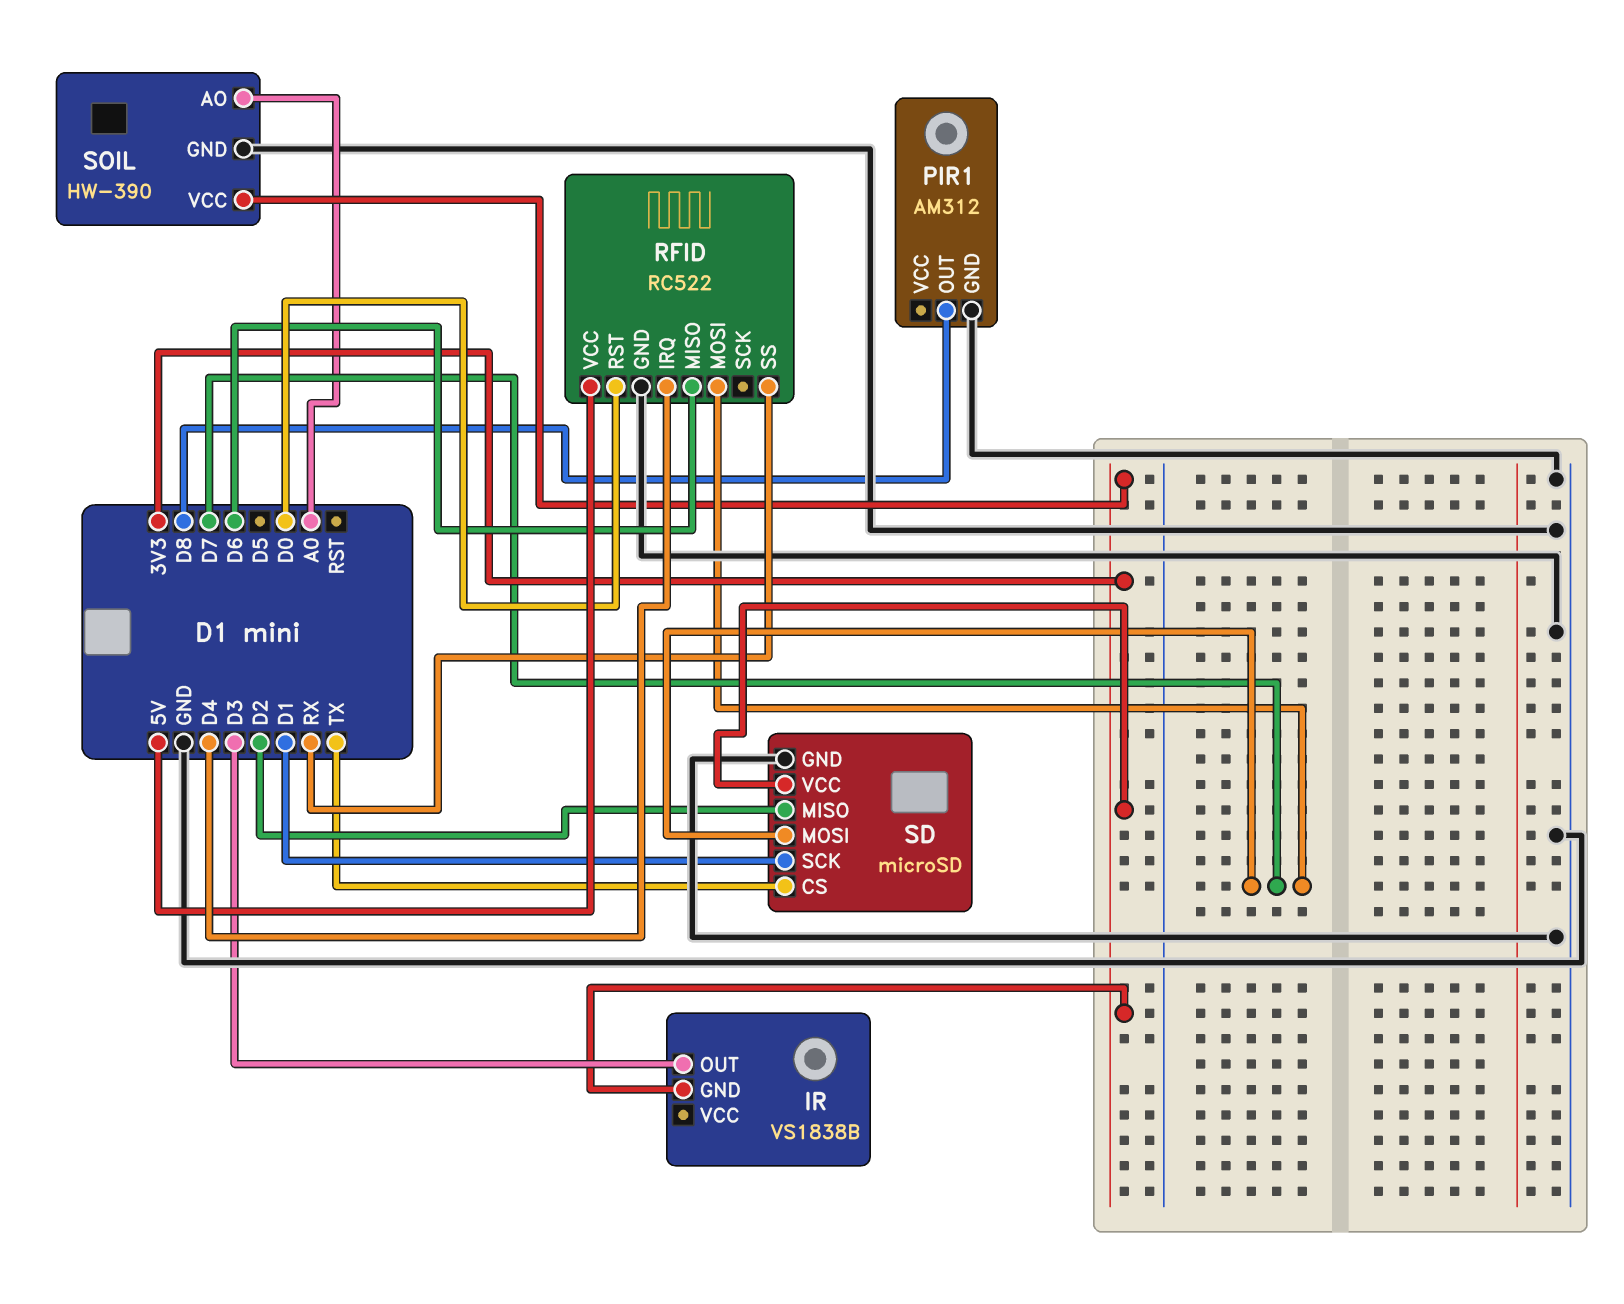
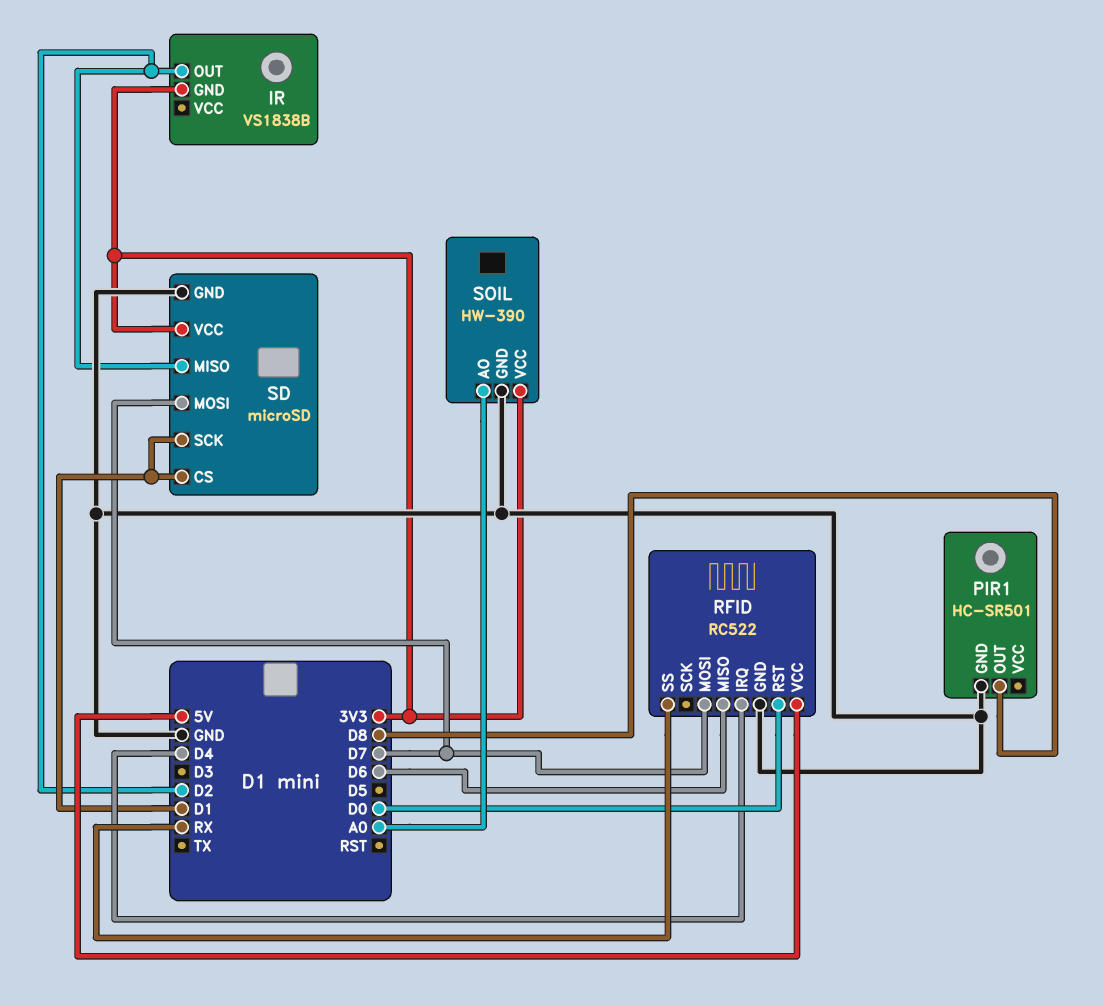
IR pin OUT: D3 -> D2
PIR1: AM312 -> HC-SR501
SD pin CS: TX -> D1

